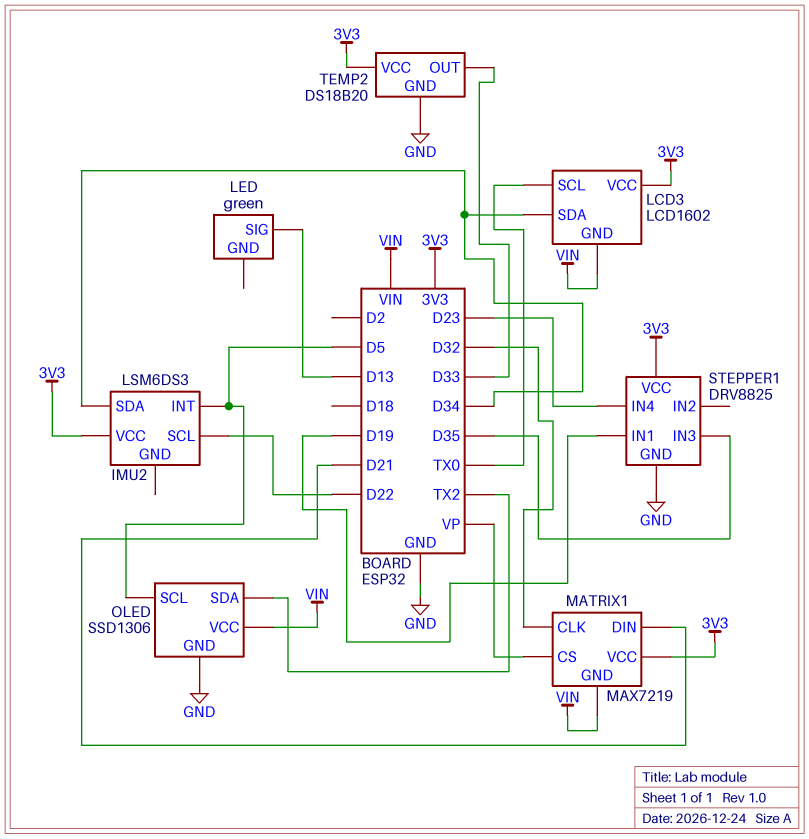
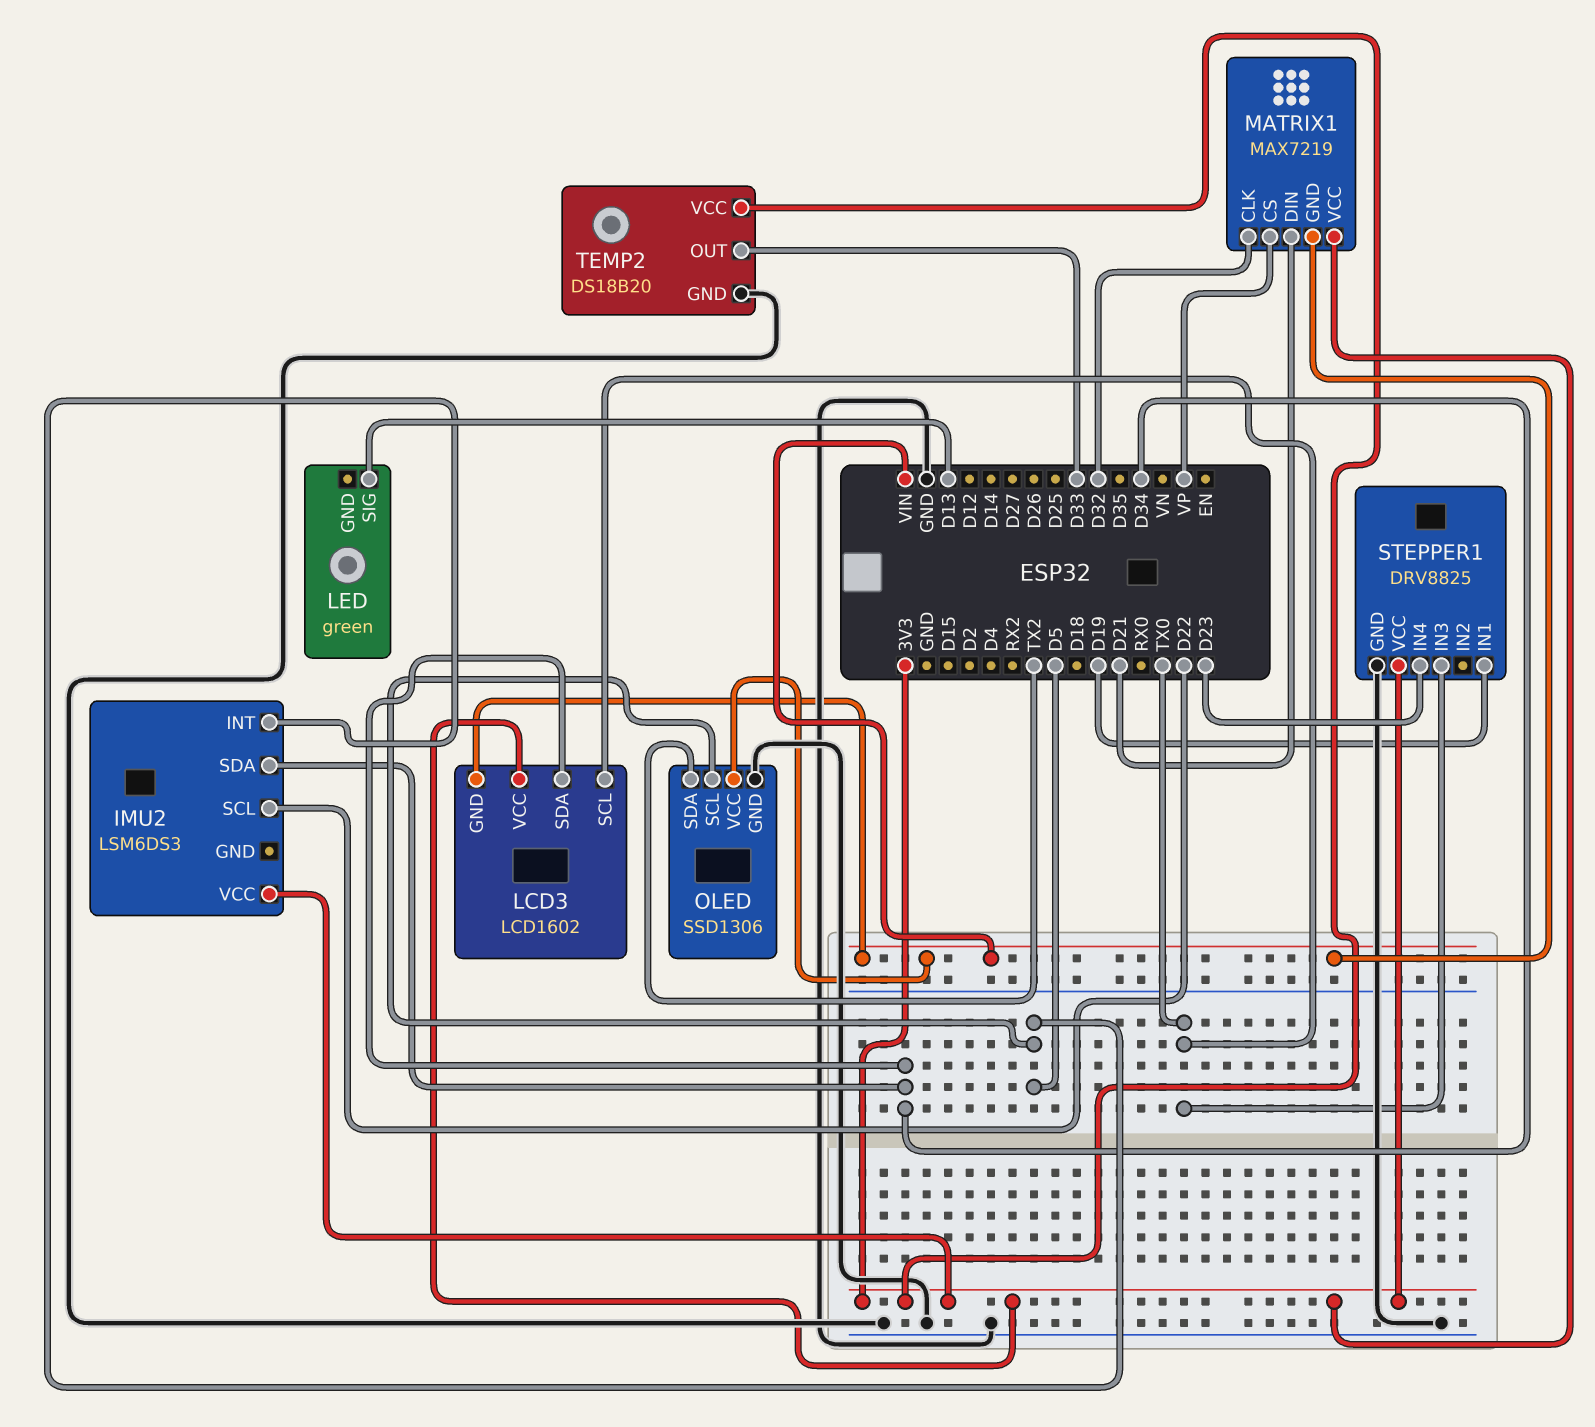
STEPPER1 pin IN3: D35 -> TX0

